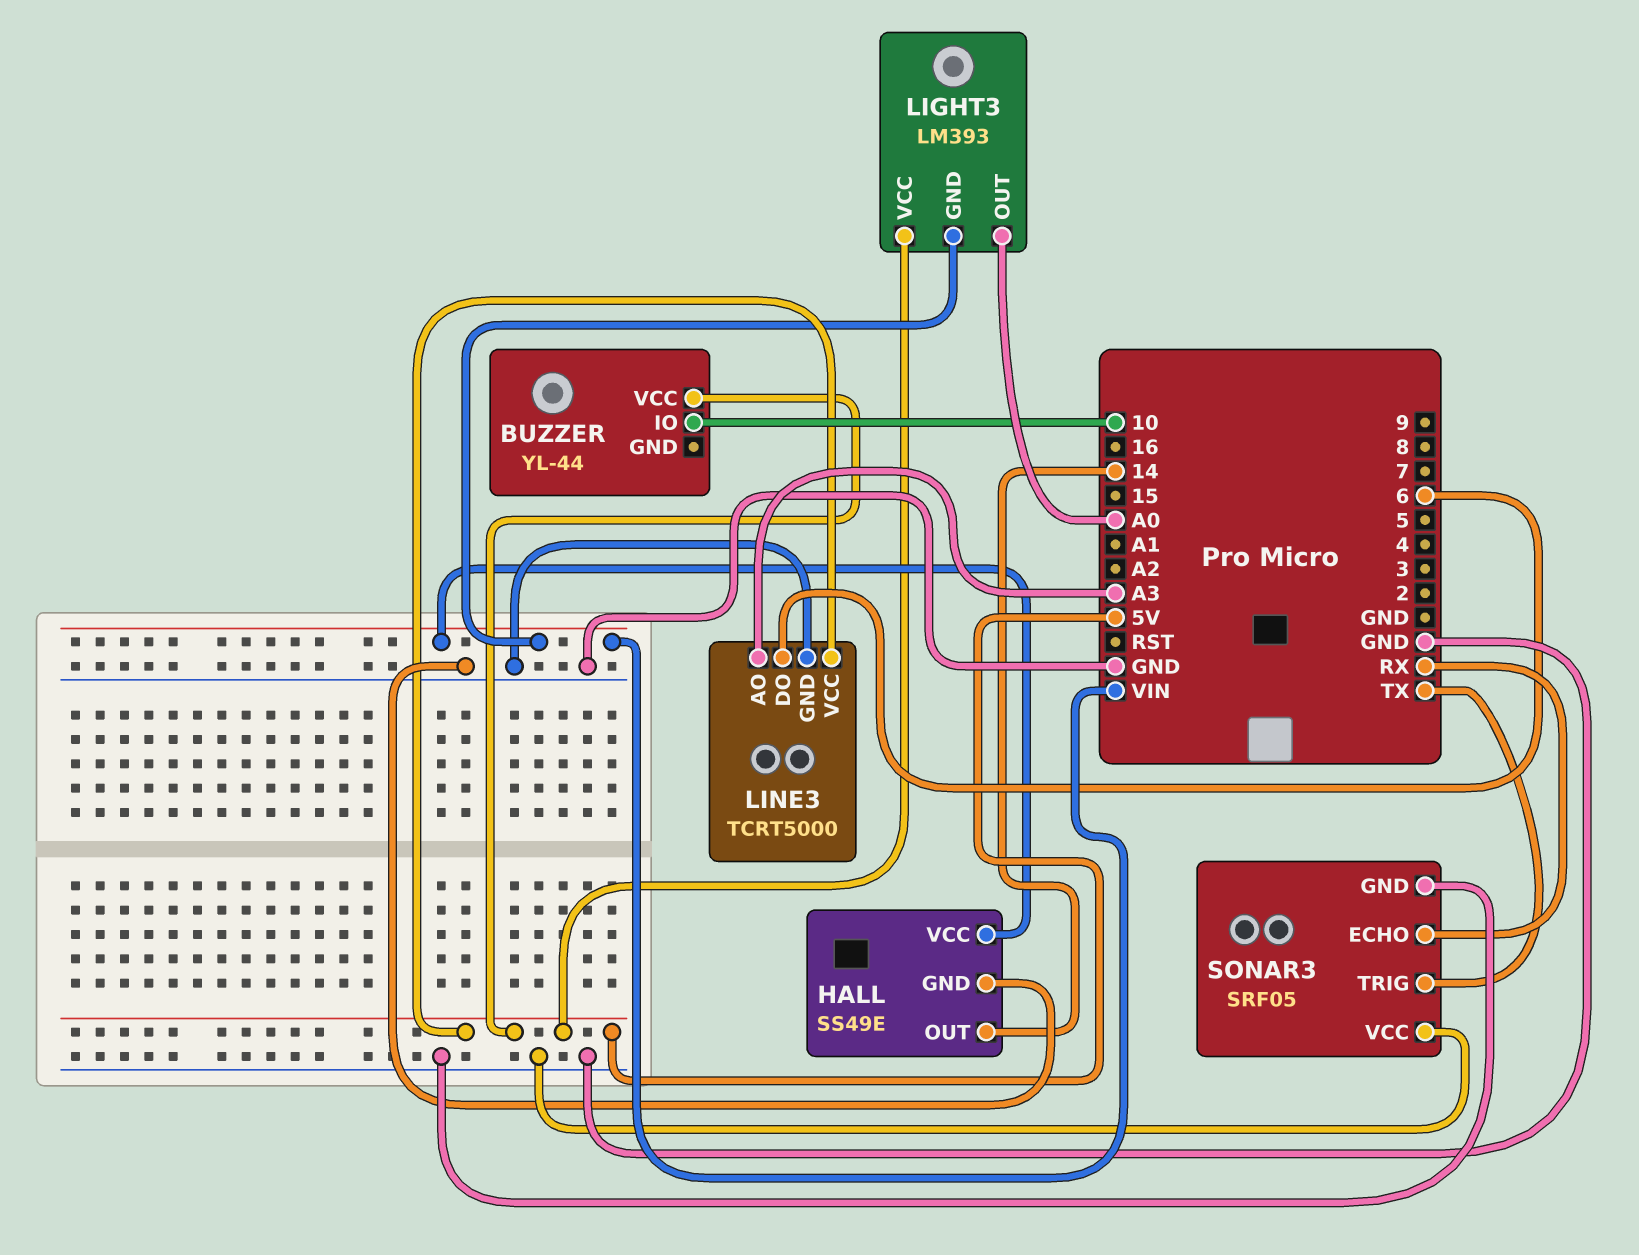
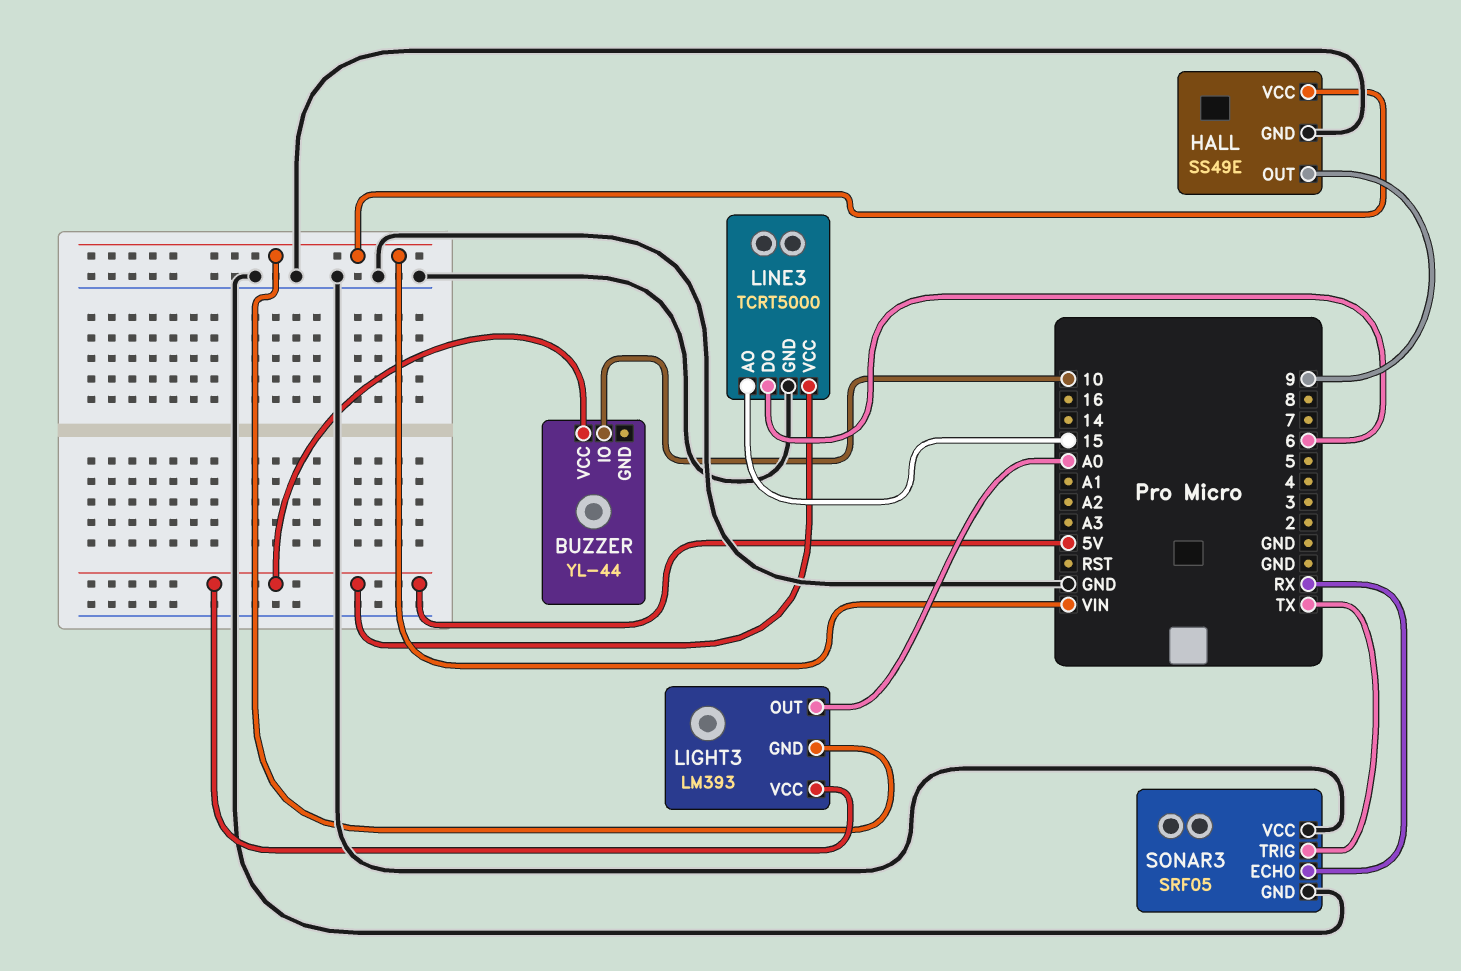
HALL pin OUT: 14 -> 9
LINE3 pin AO: A3 -> 15

